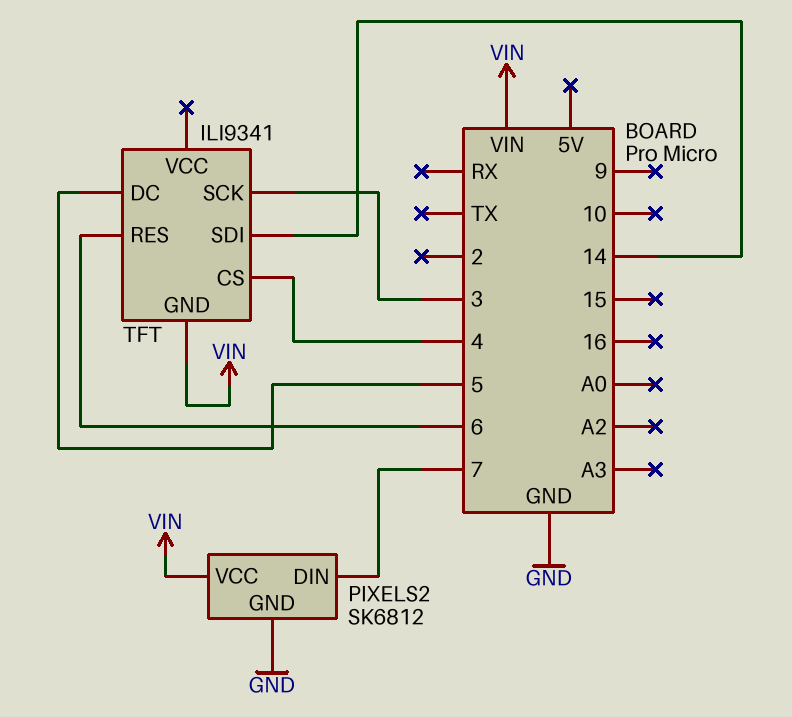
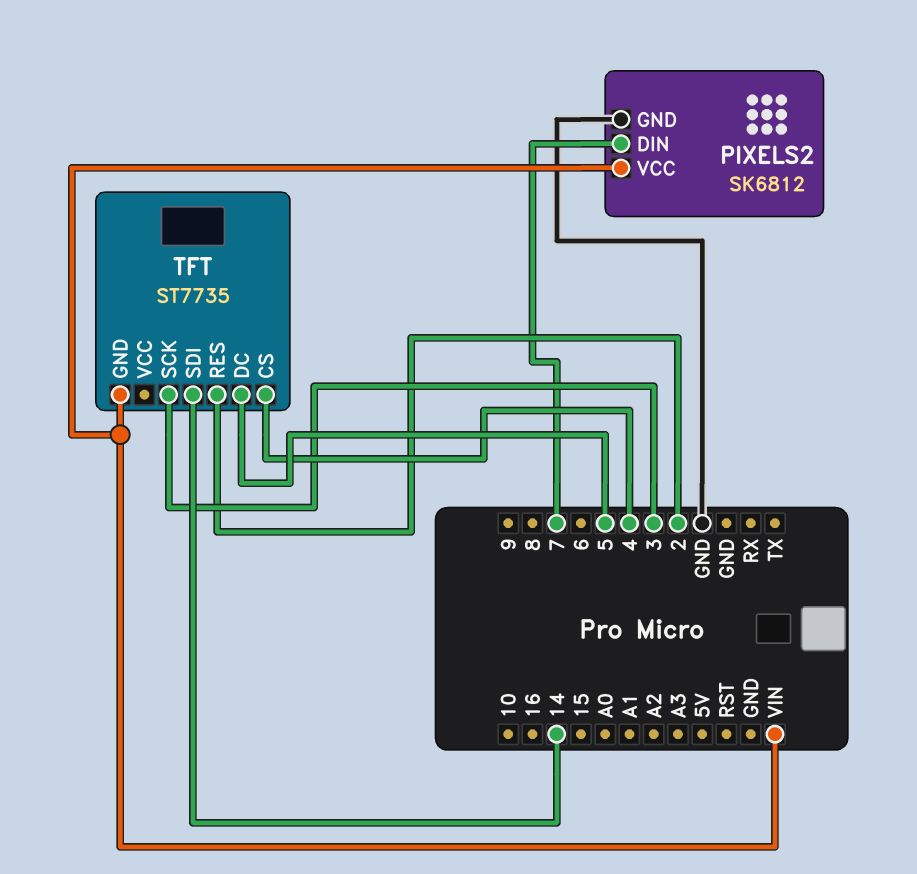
TFT: ILI9341 -> ST7735
TFT pin RES: 6 -> 2

